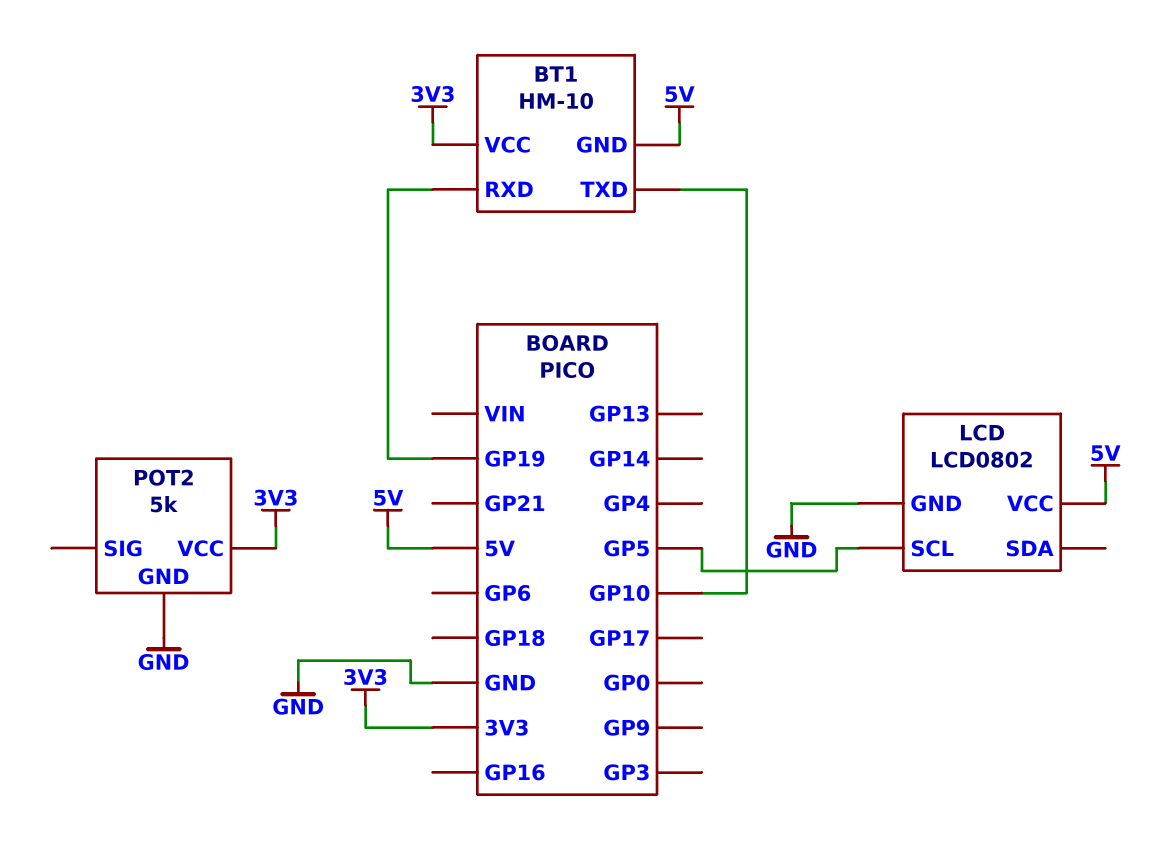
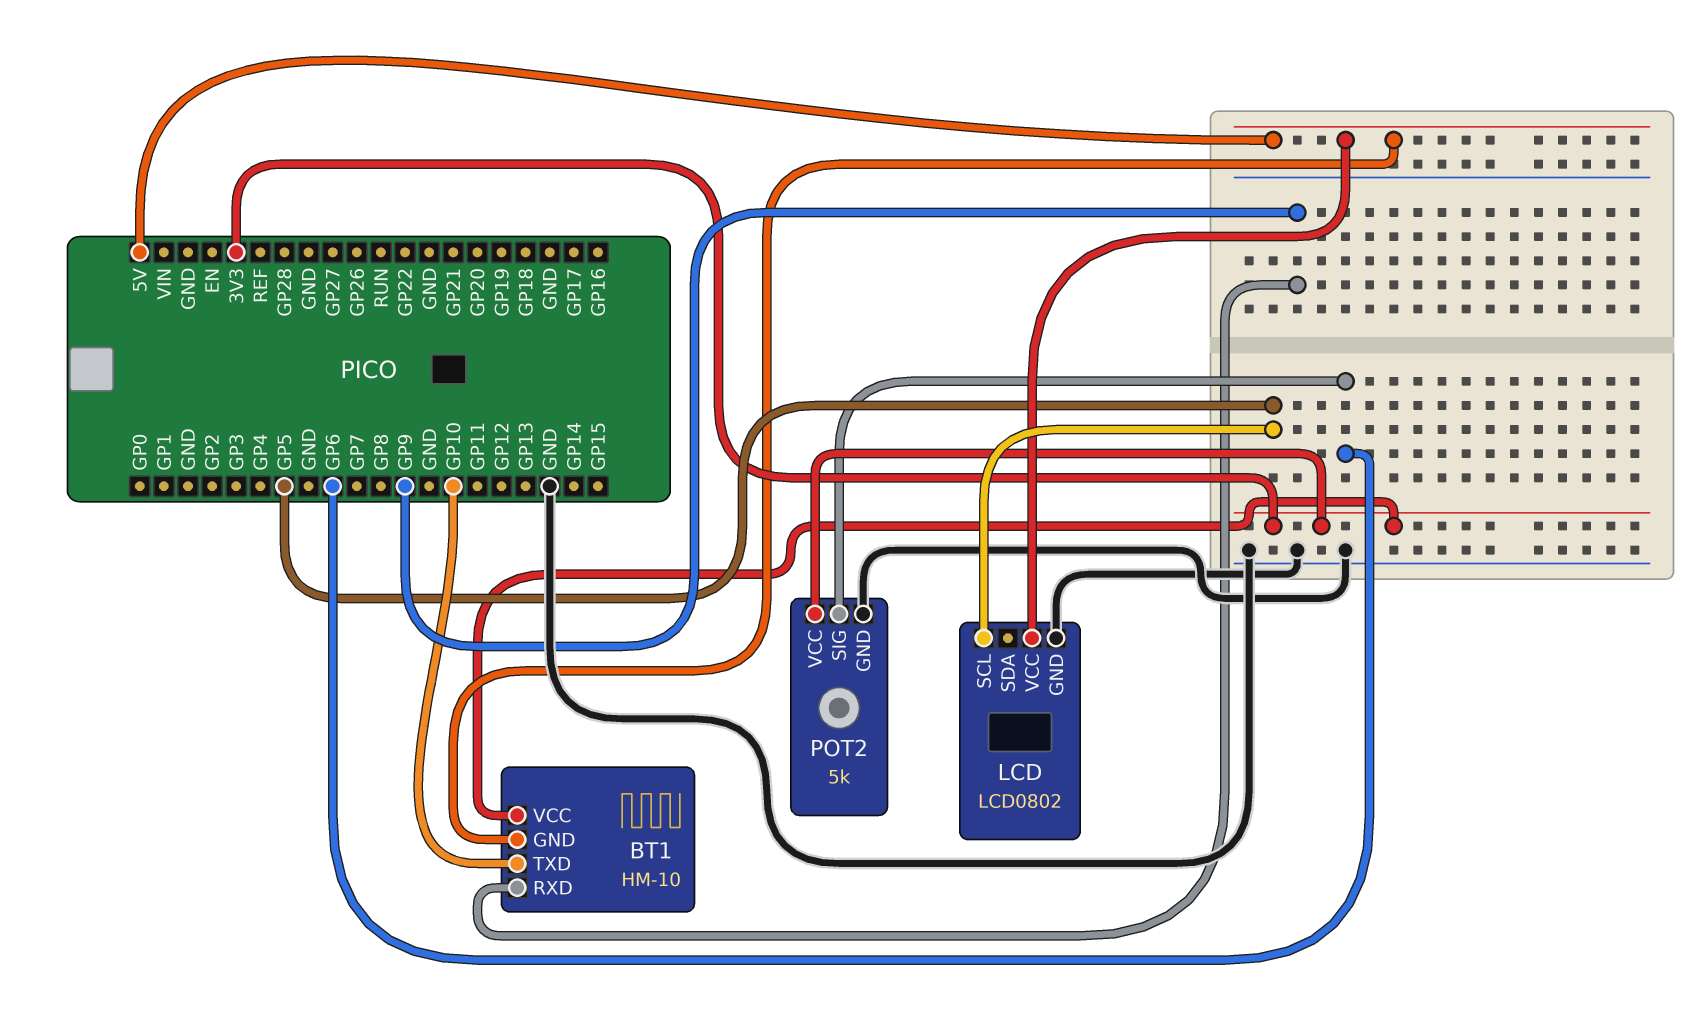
BT1 pin RXD: GP19 -> GP9
POT2 pin SIG: none -> GP6

